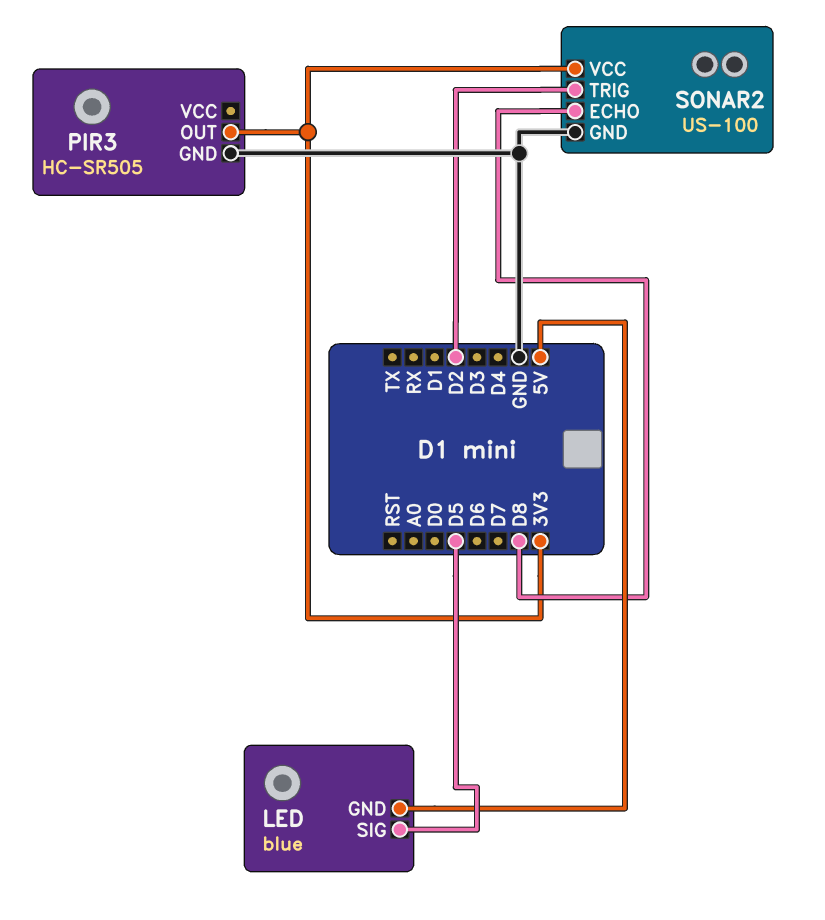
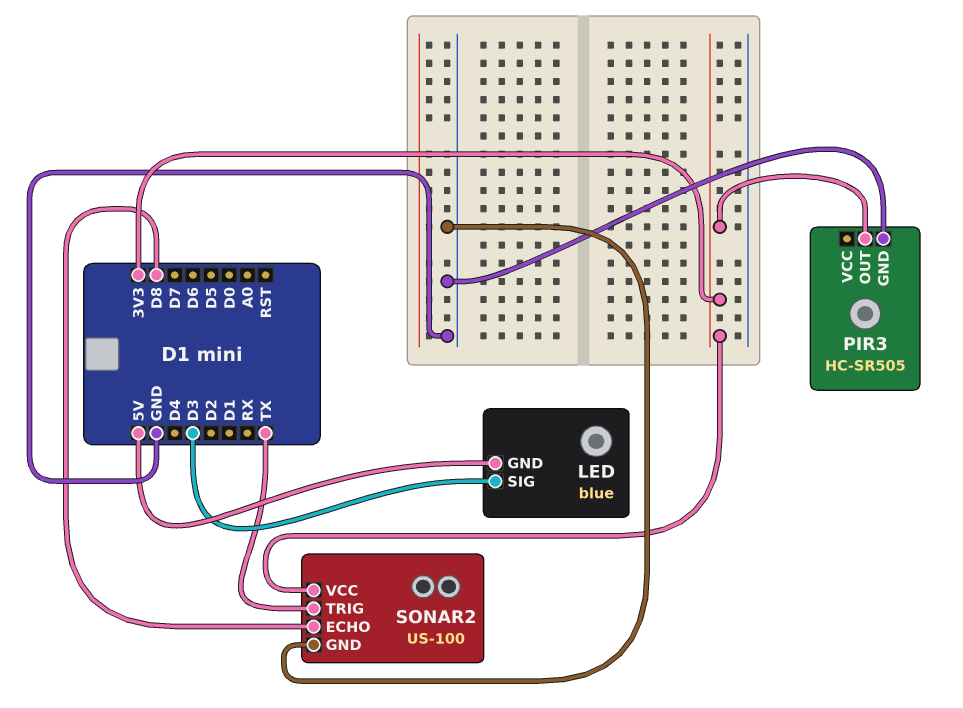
LED pin SIG: D5 -> D3
SONAR2 pin TRIG: D2 -> TX

